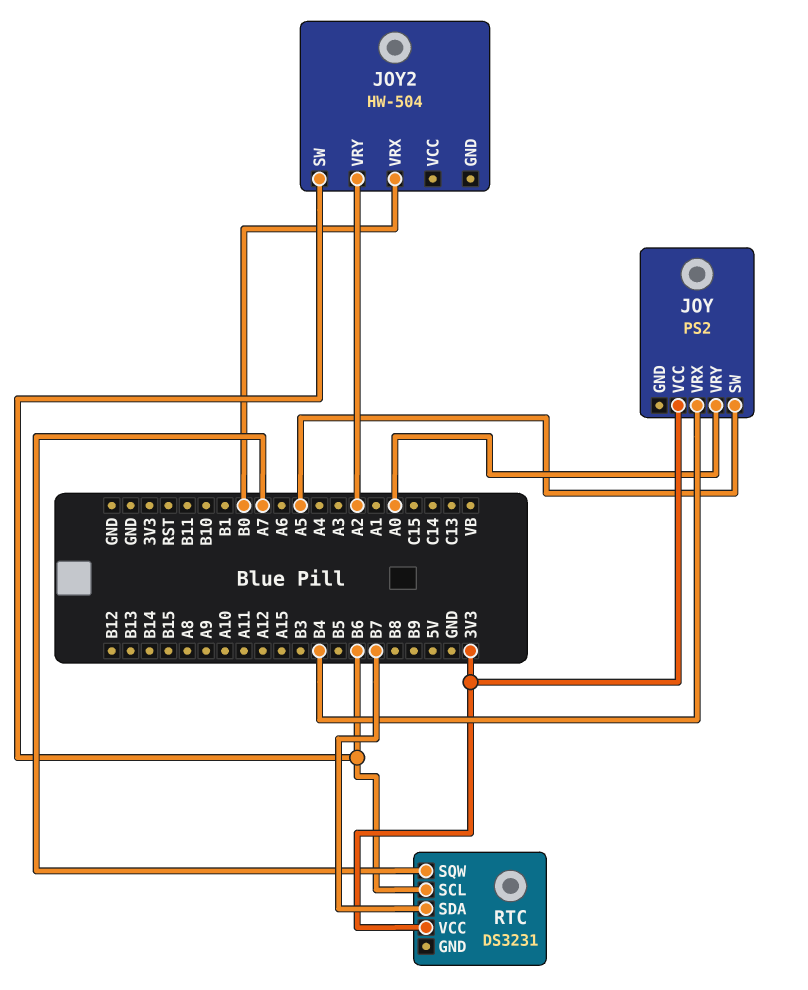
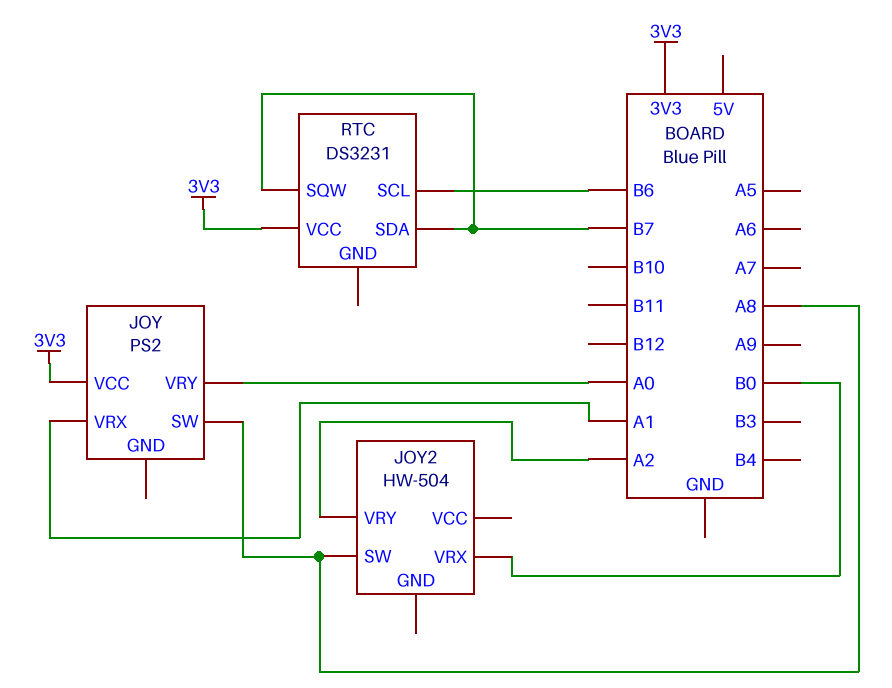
JOY pin SW: A5 -> A8
JOY pin VRX: B4 -> A1
JOY2 pin SW: B6 -> A8
RTC pin SQW: A7 -> B7

